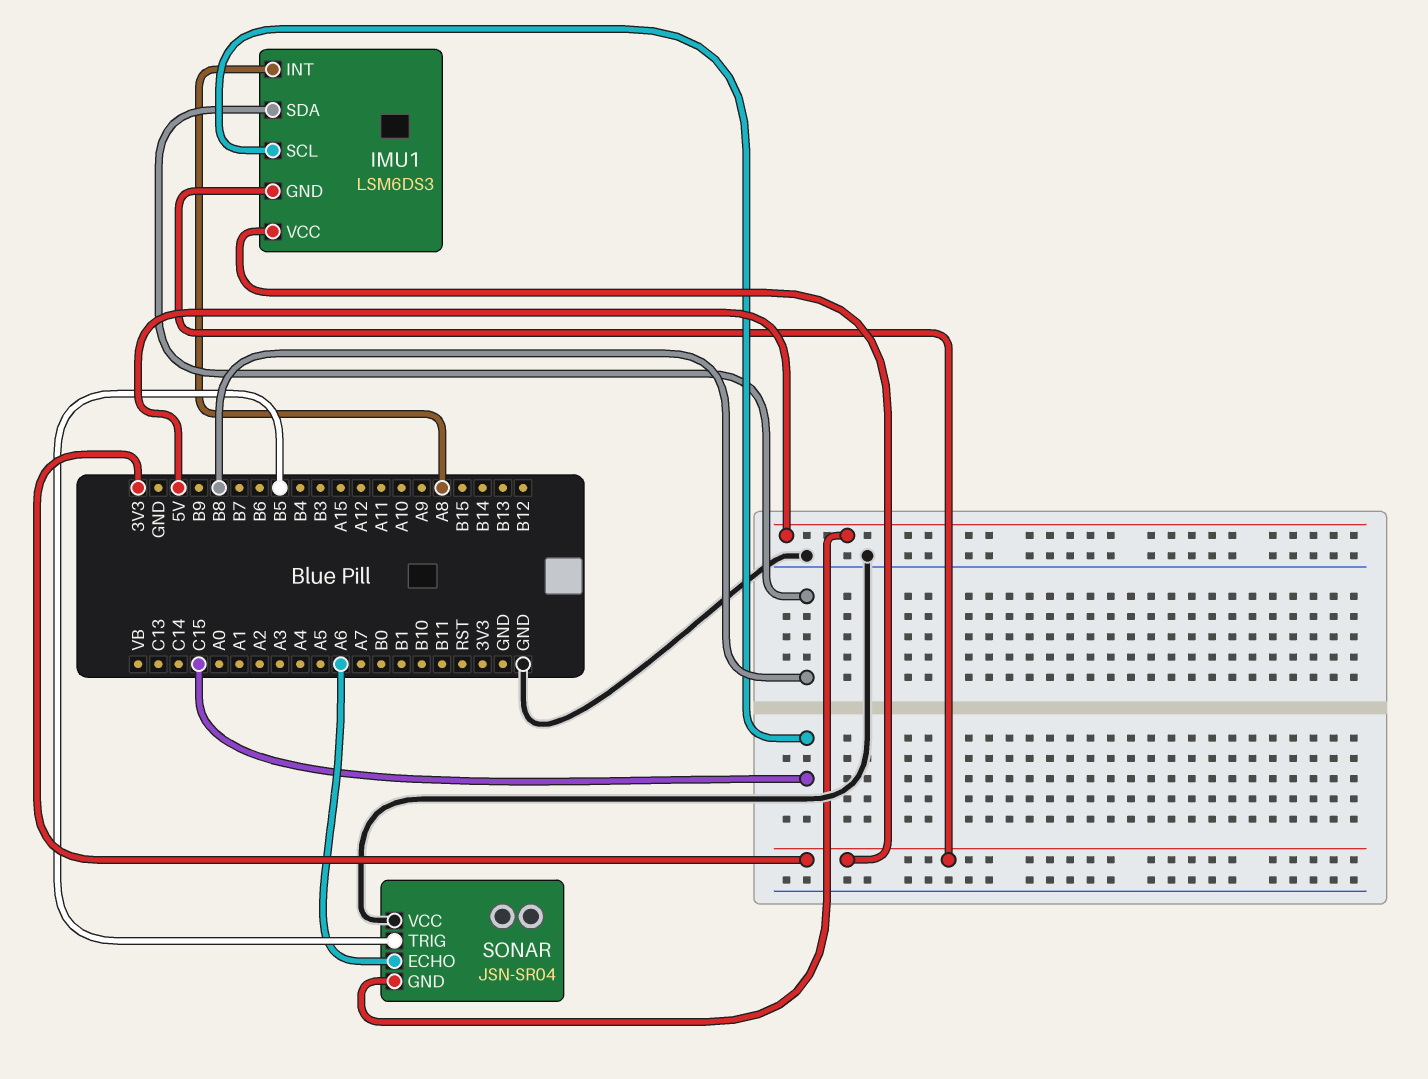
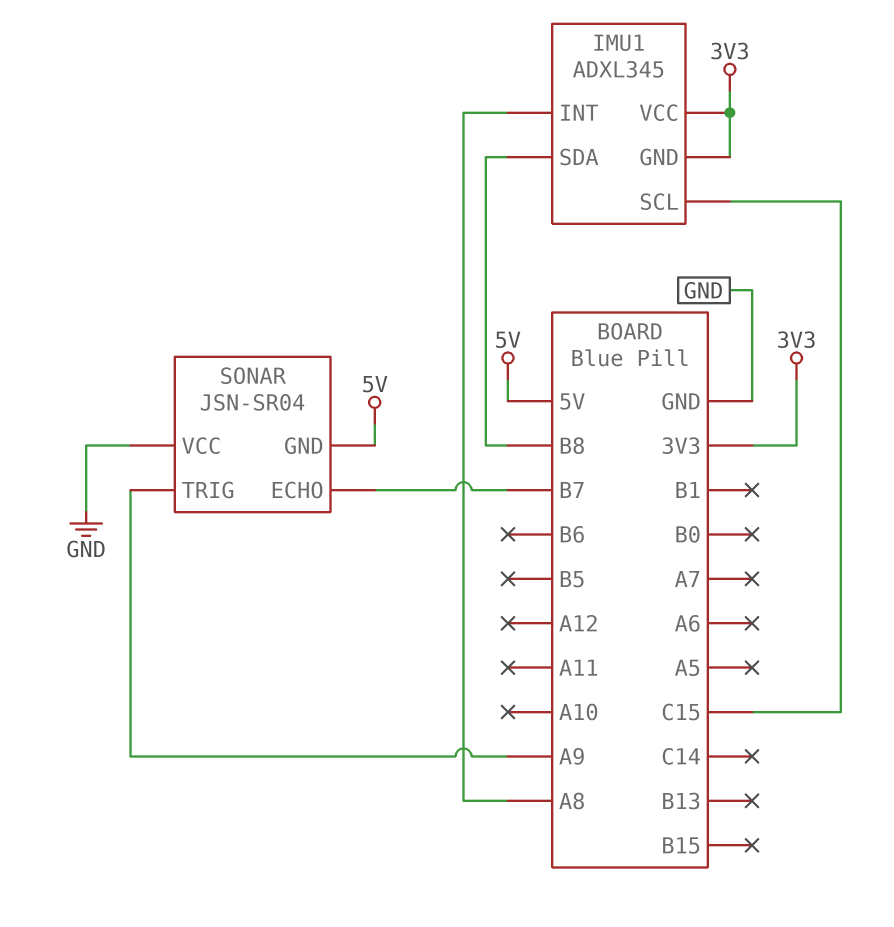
IMU1: LSM6DS3 -> ADXL345
SONAR pin ECHO: A6 -> B7
SONAR pin TRIG: B5 -> A9

